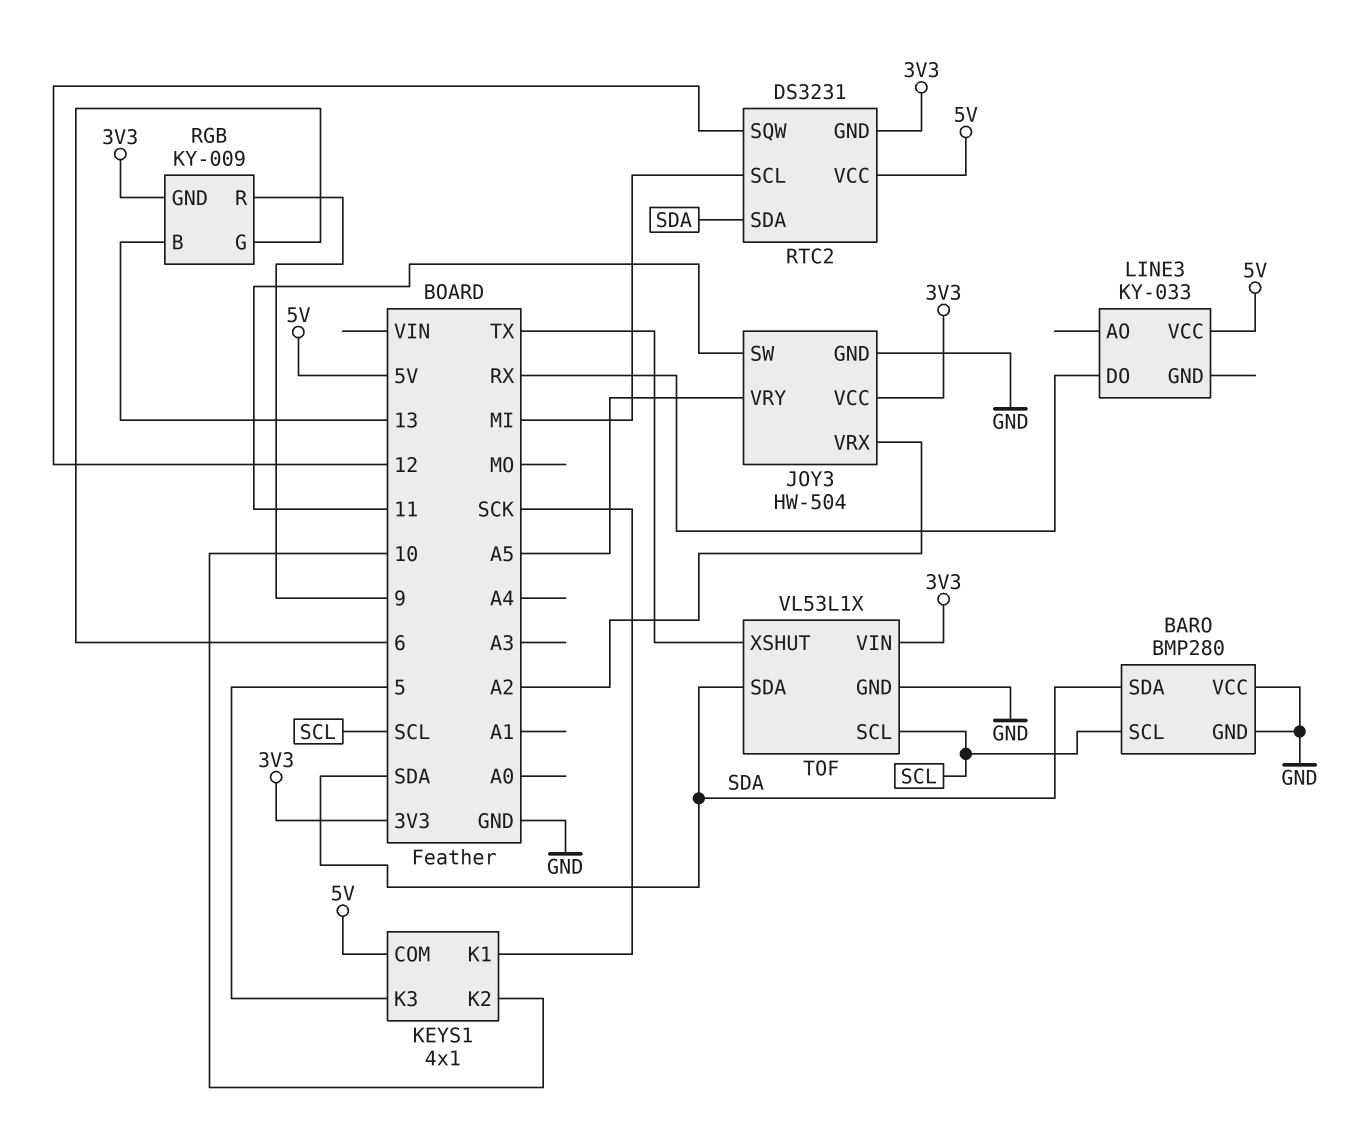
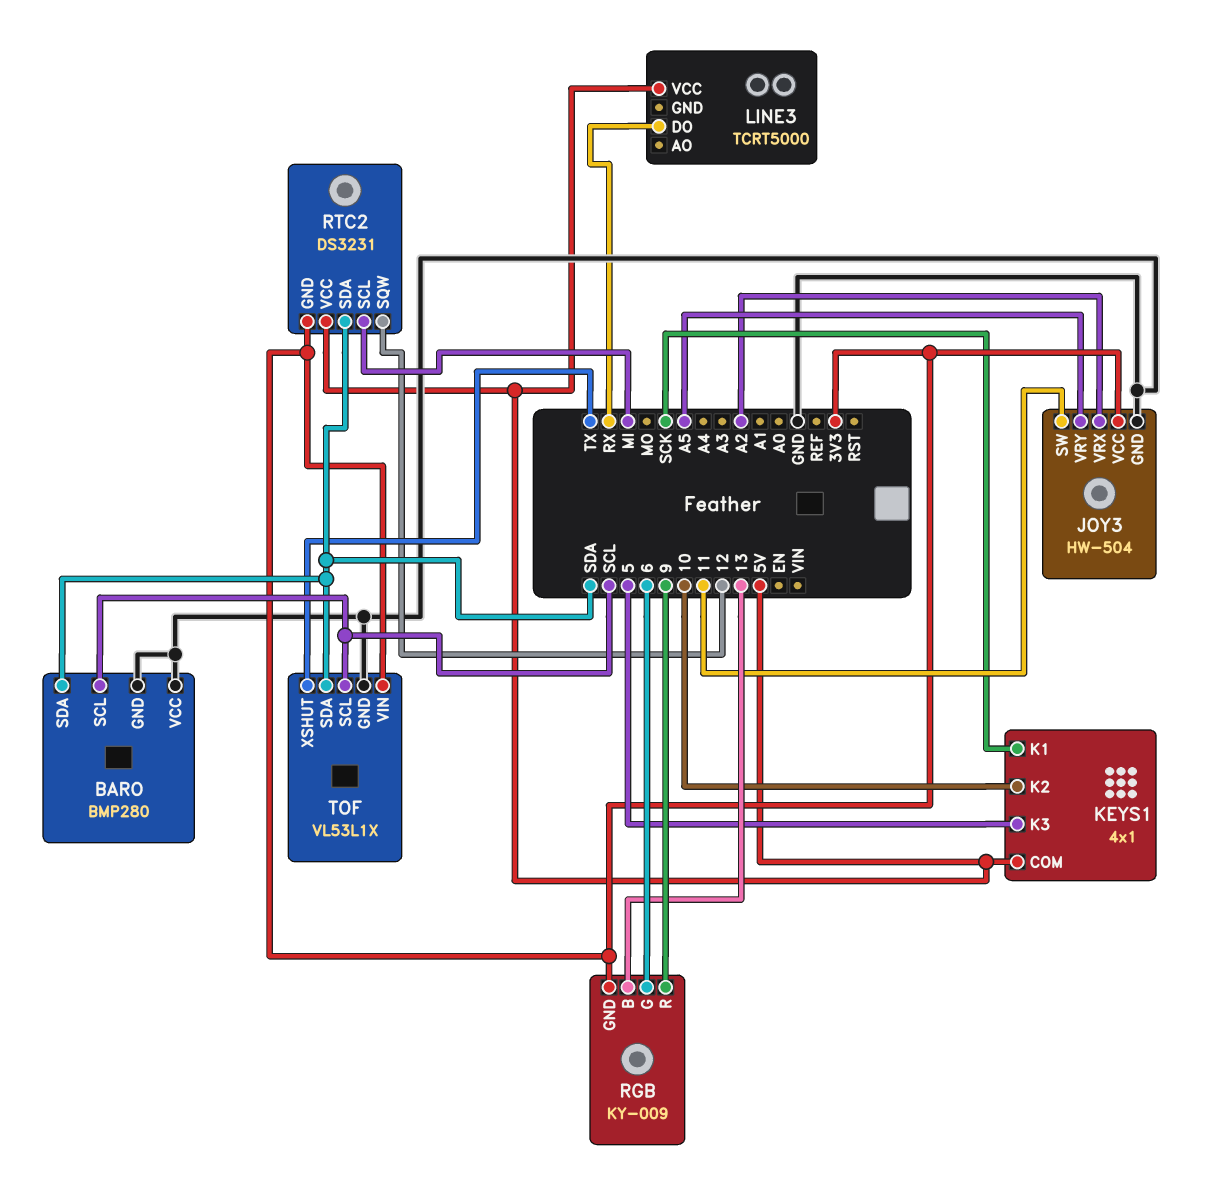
LINE3: KY-033 -> TCRT5000

